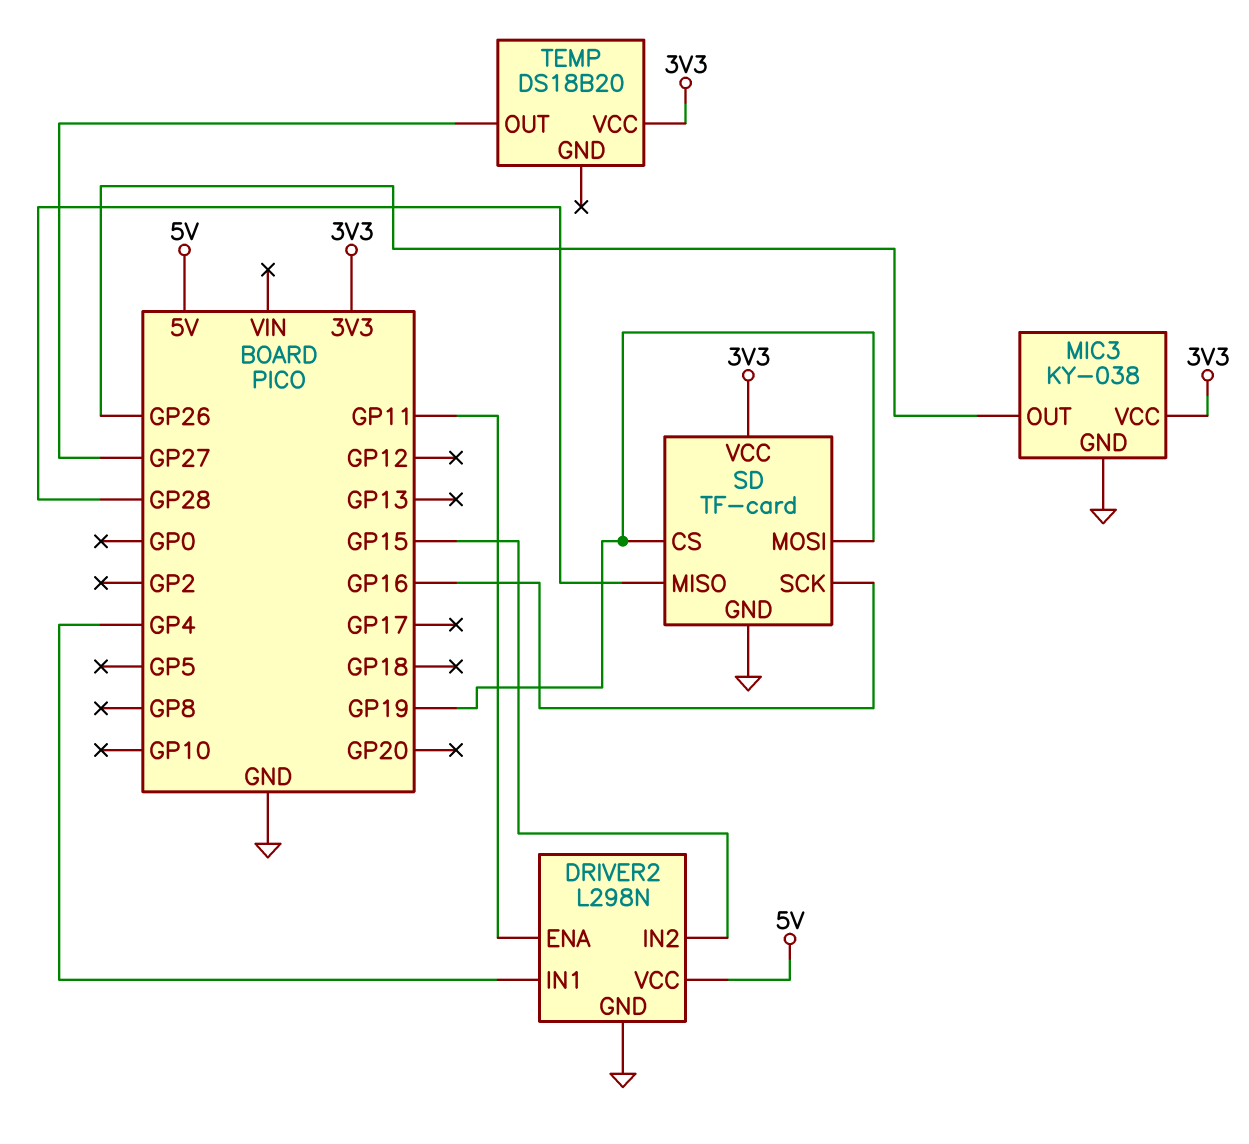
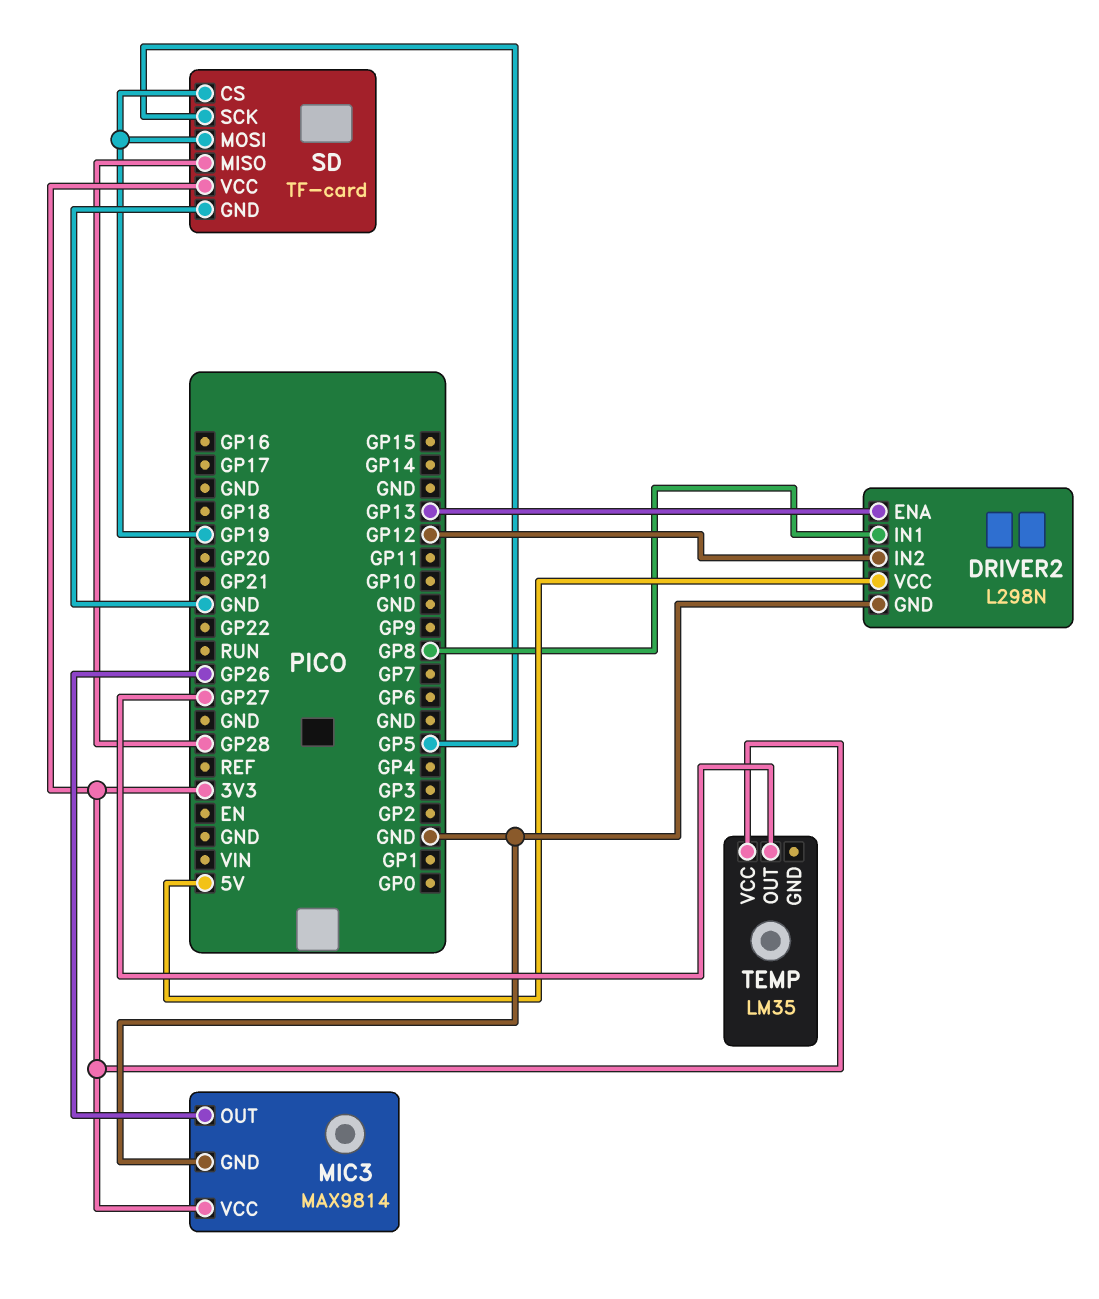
DRIVER2 pin ENA: GP11 -> GP13
DRIVER2 pin IN1: GP4 -> GP8
DRIVER2 pin IN2: GP15 -> GP12
MIC3: KY-038 -> MAX9814
SD pin SCK: GP16 -> GP5
TEMP: DS18B20 -> LM35

